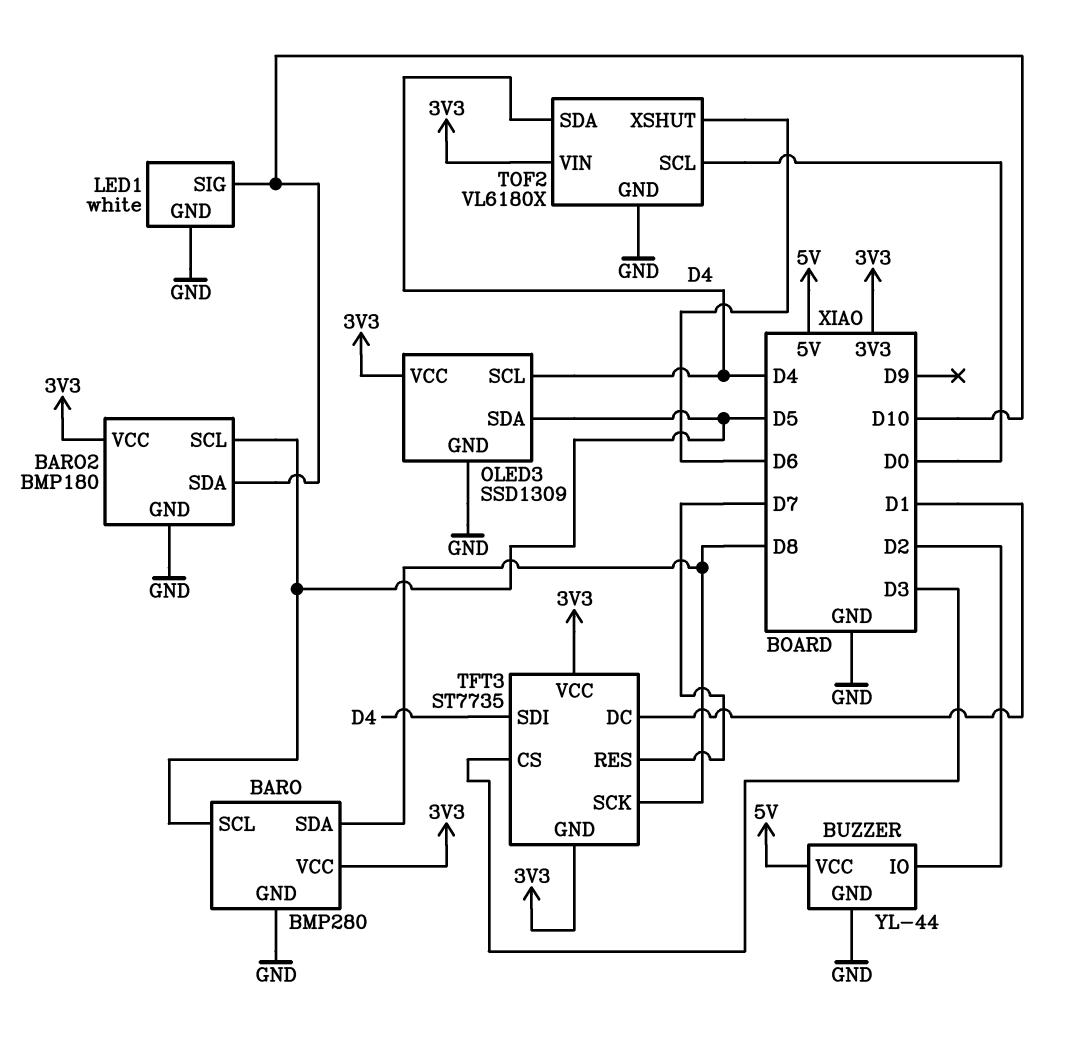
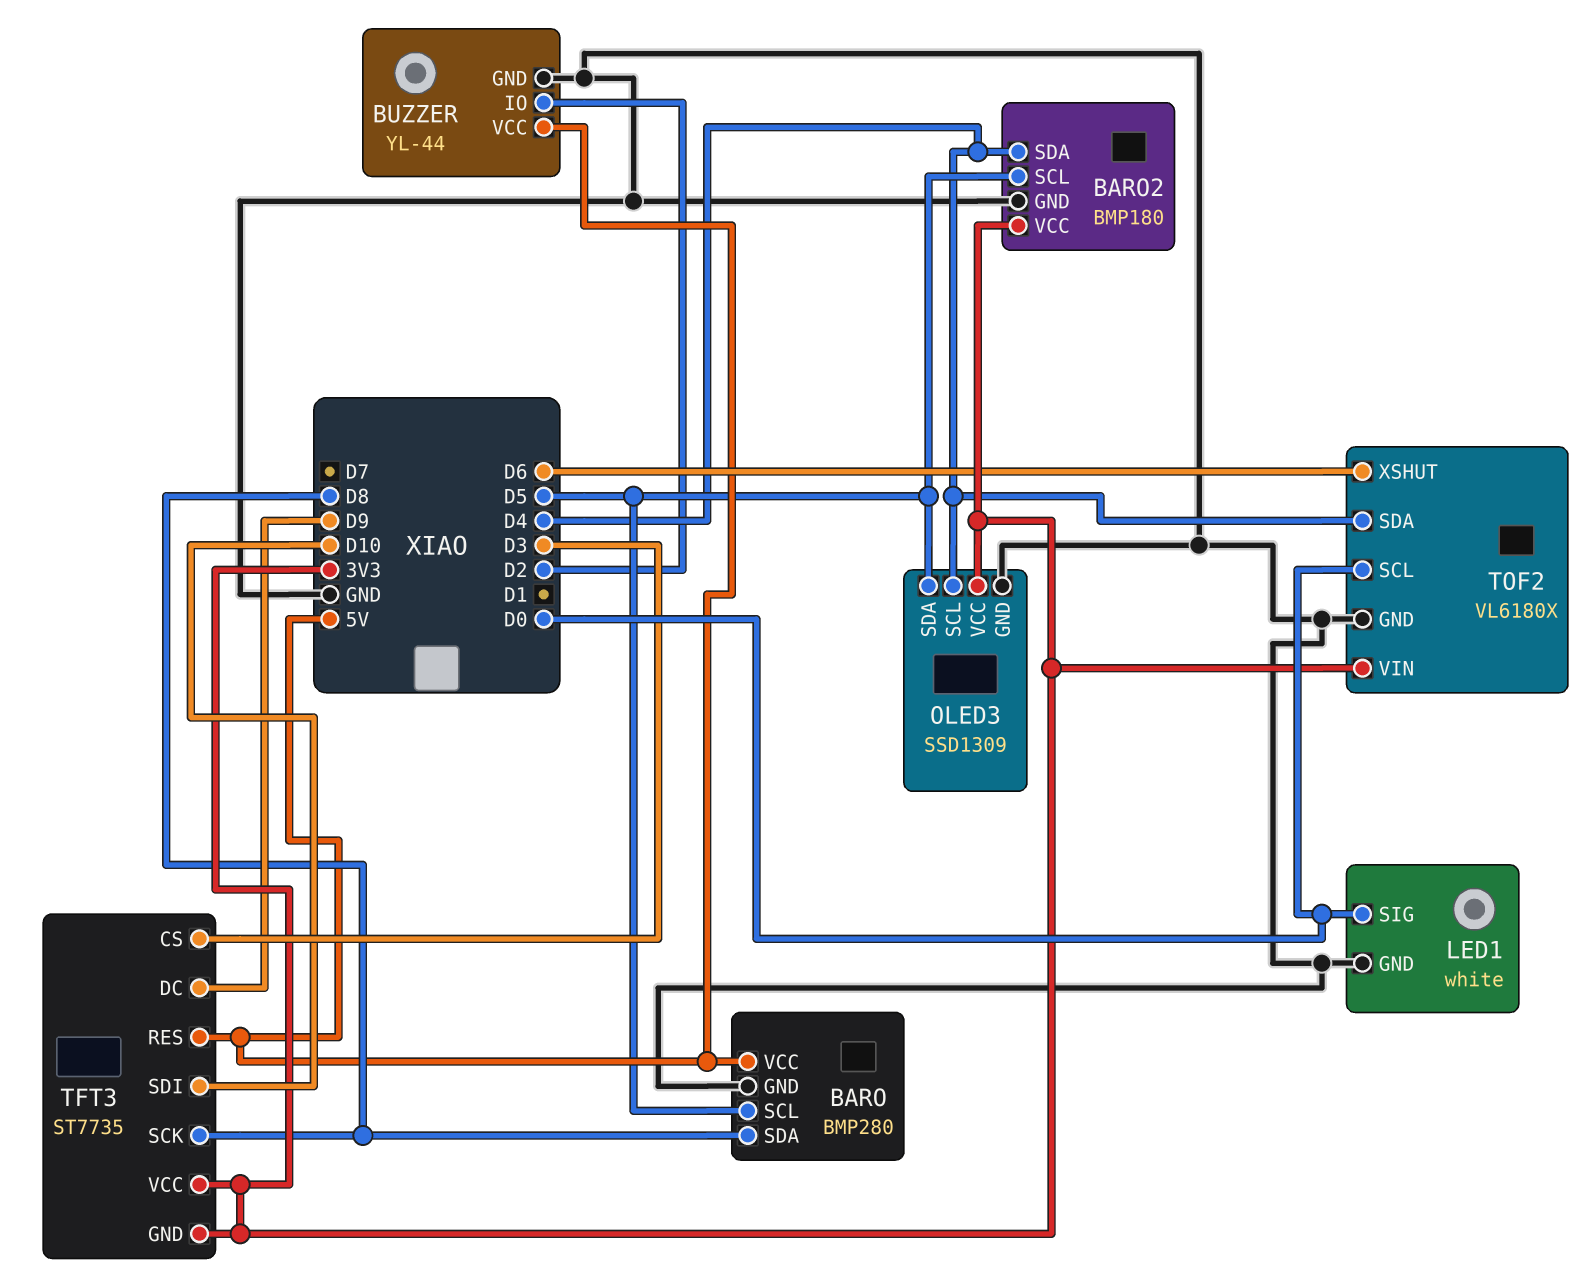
BARO pin VCC: 3V3 -> 5V
BARO2 pin SDA: D10 -> D4
LED1 pin SIG: D10 -> D0
TFT3 pin DC: D1 -> D9
TFT3 pin RES: D7 -> 5V
TFT3 pin SDI: D4 -> D10

